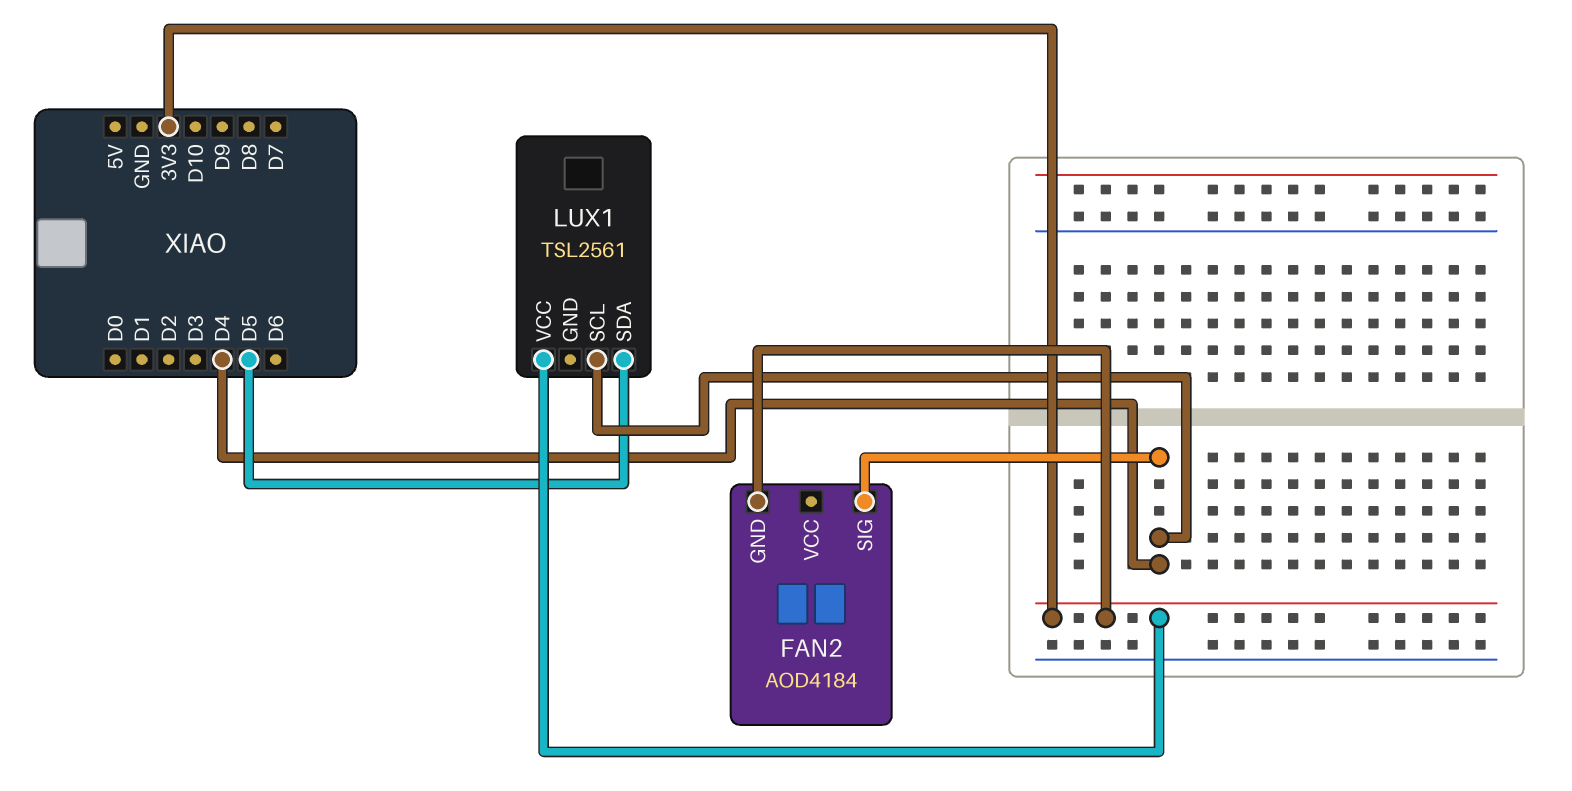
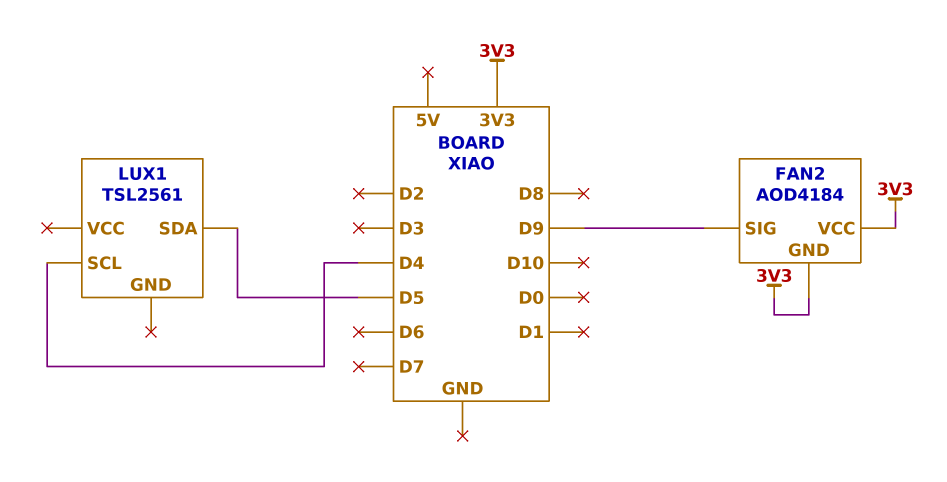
FAN2 pin SIG: D4 -> D9
FAN2 pin VCC: none -> 3V3
LUX1 pin VCC: 3V3 -> none

